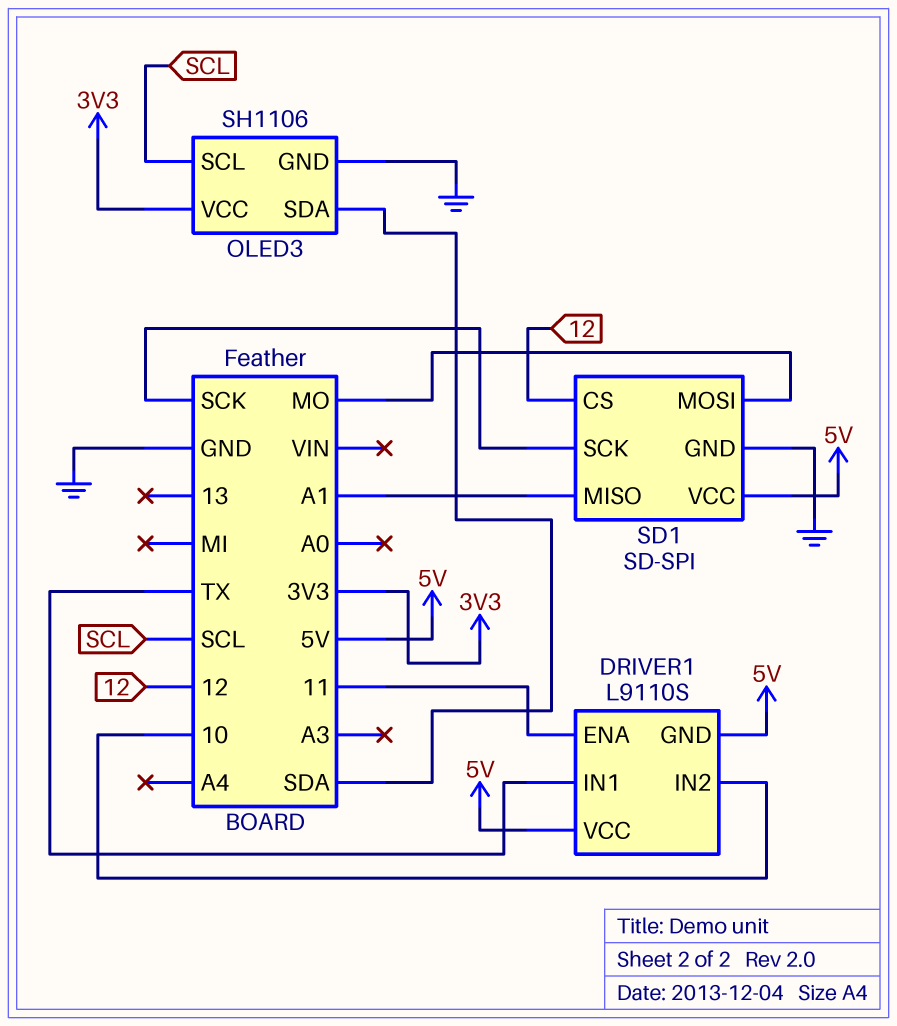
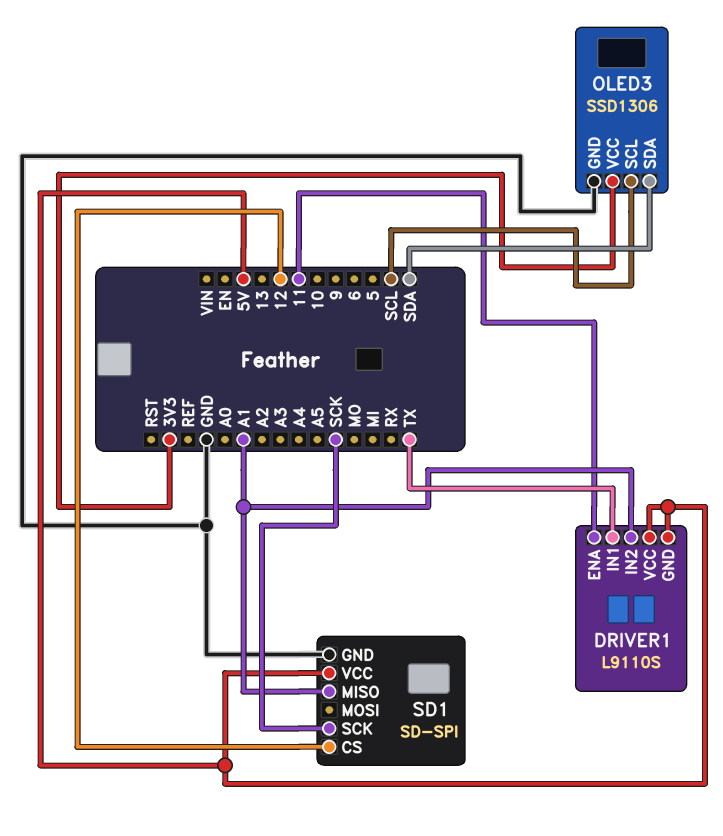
DRIVER1 pin IN2: 10 -> A1
OLED3: SH1106 -> SSD1306
SD1 pin MOSI: MO -> none

